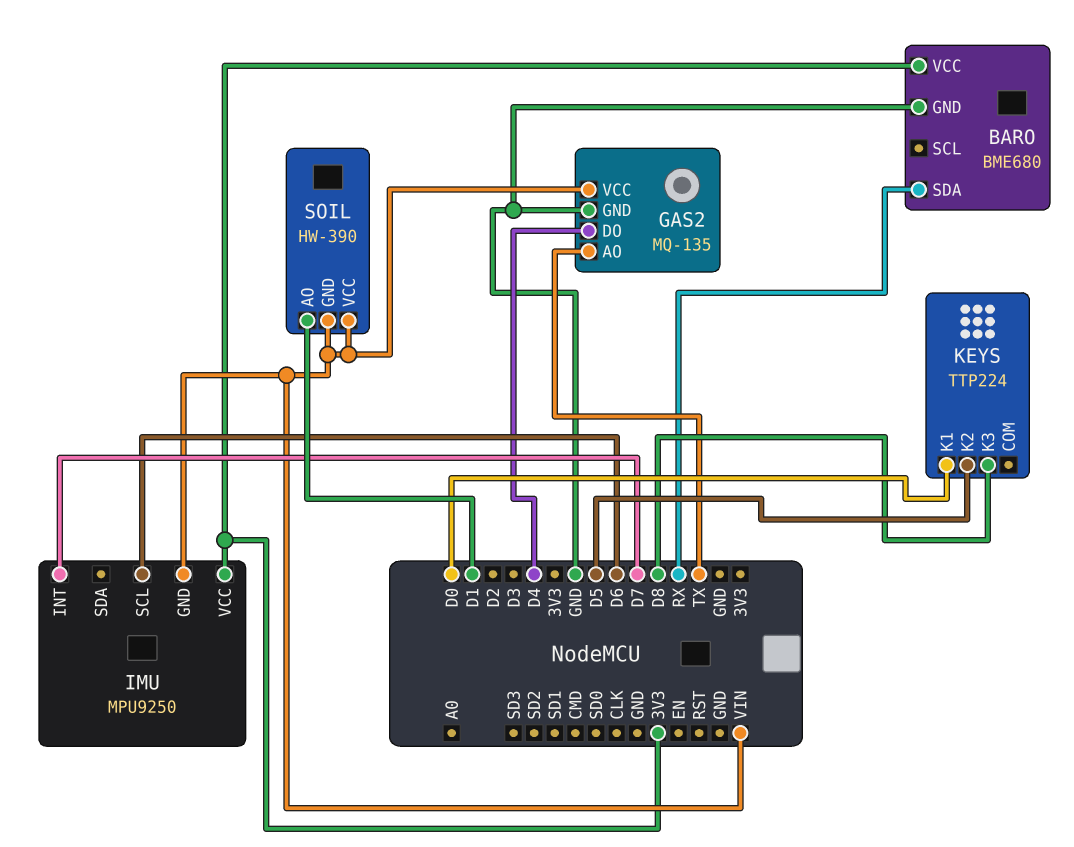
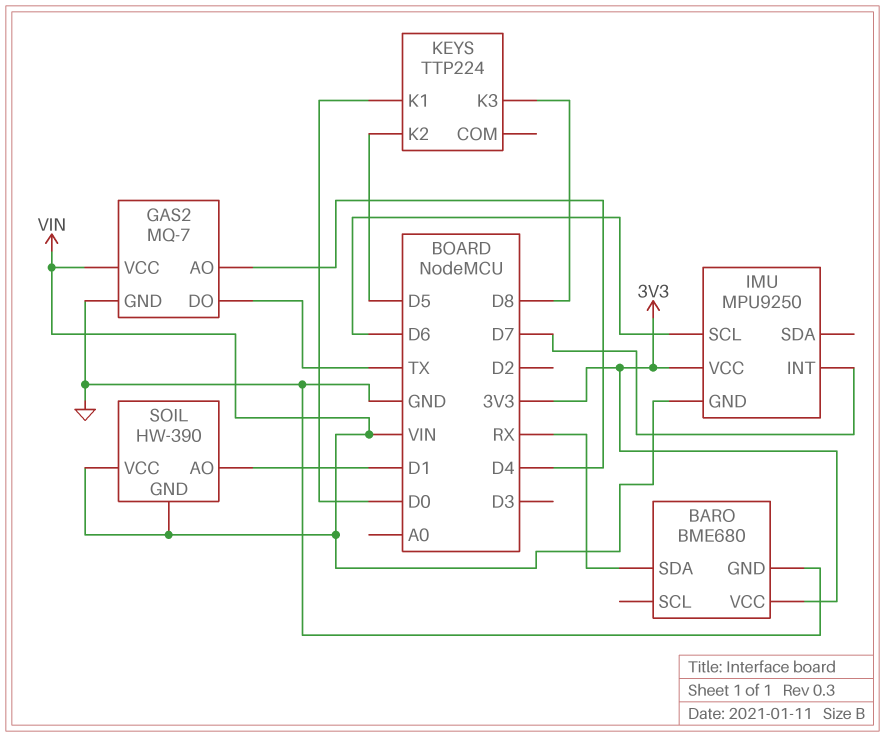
GAS2: MQ-135 -> MQ-7
GAS2 pin AO: TX -> D4
GAS2 pin DO: D4 -> TX

